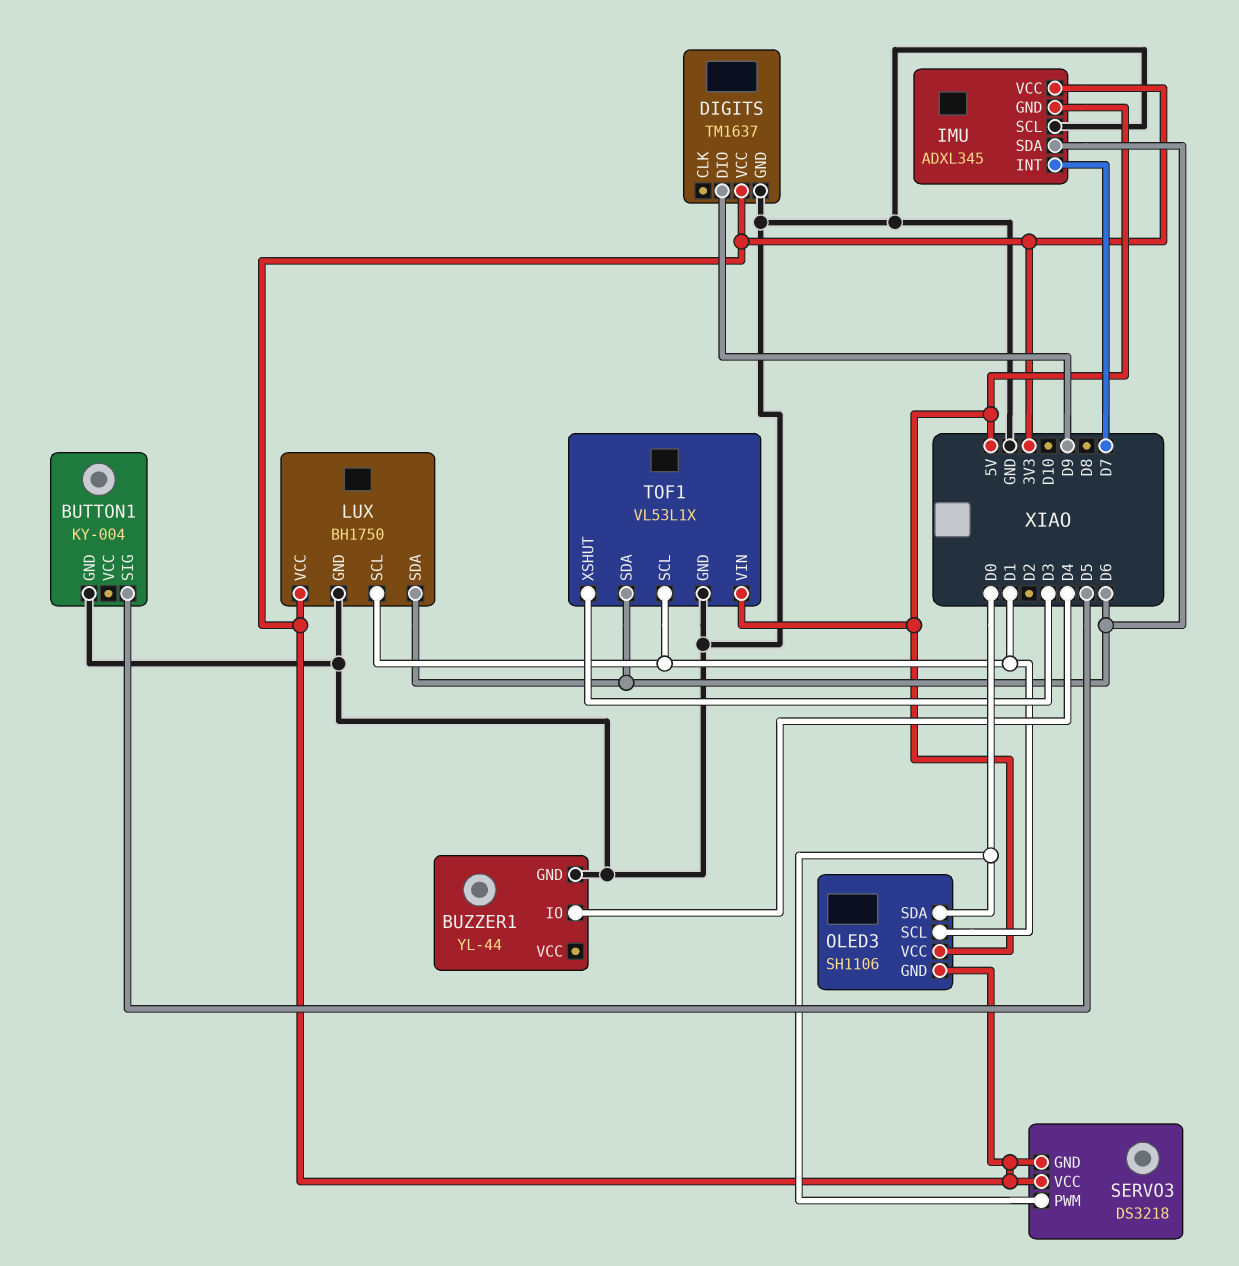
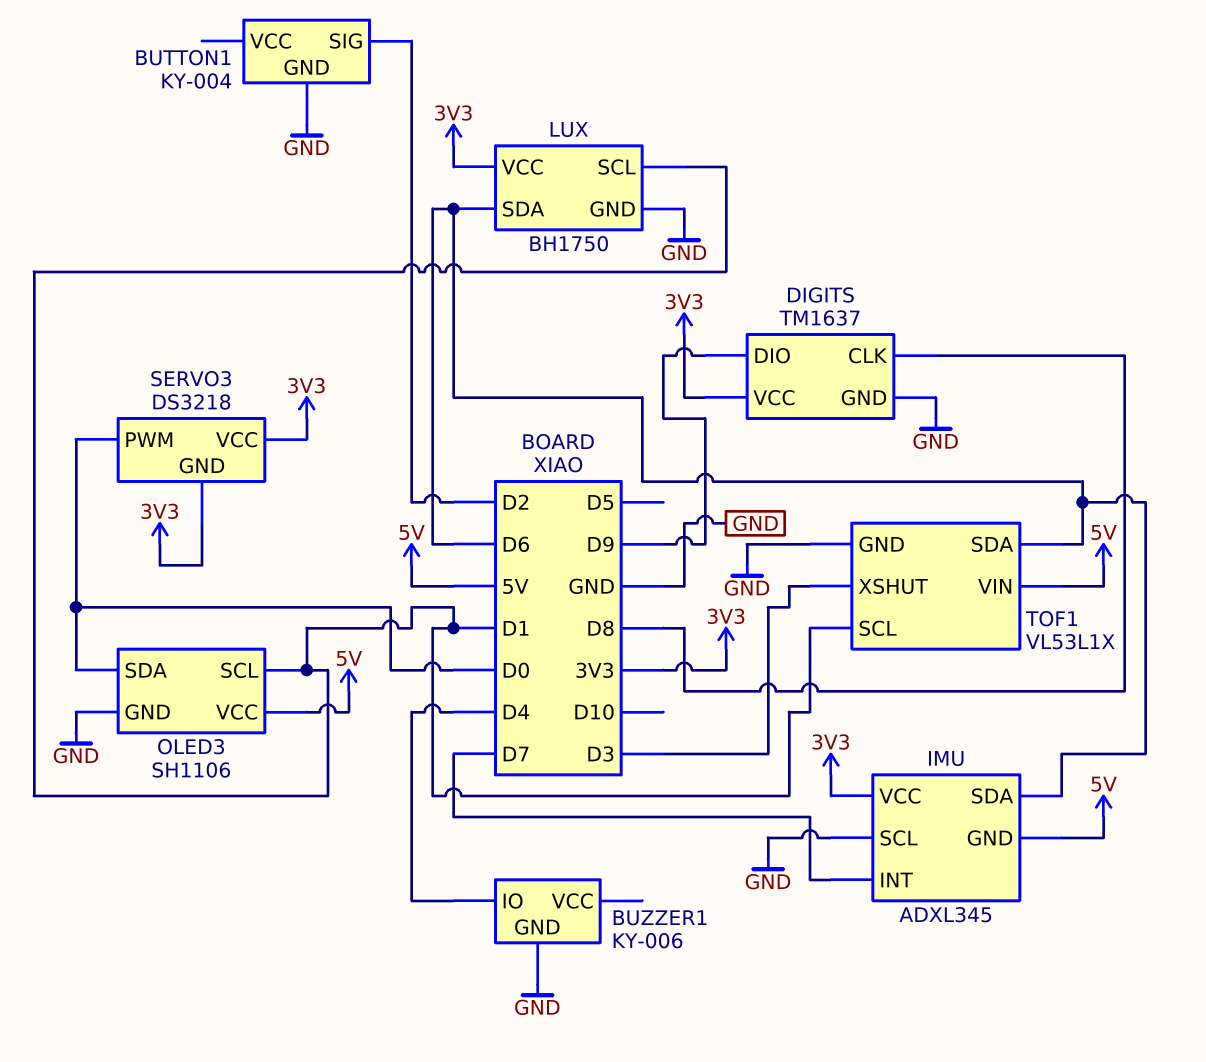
BUTTON1 pin SIG: D5 -> D2
BUZZER1: YL-44 -> KY-006
DIGITS pin CLK: none -> D8
OLED3 pin GND: 3V3 -> GND

